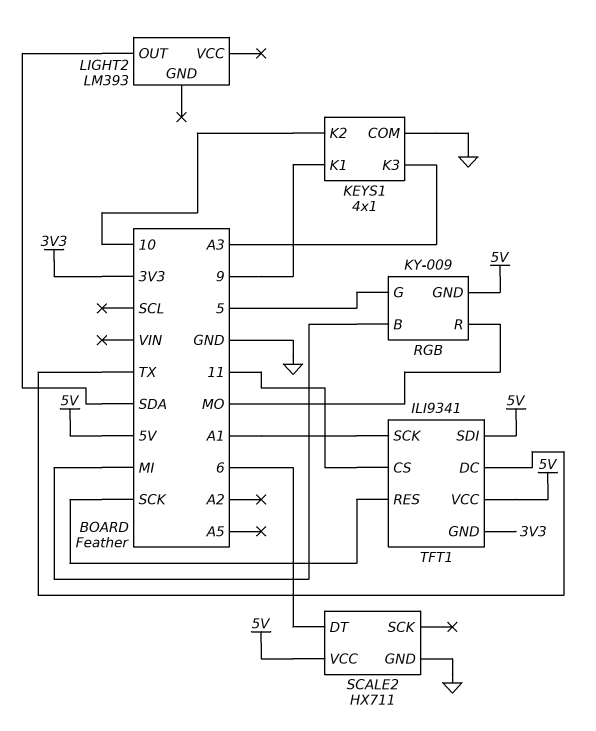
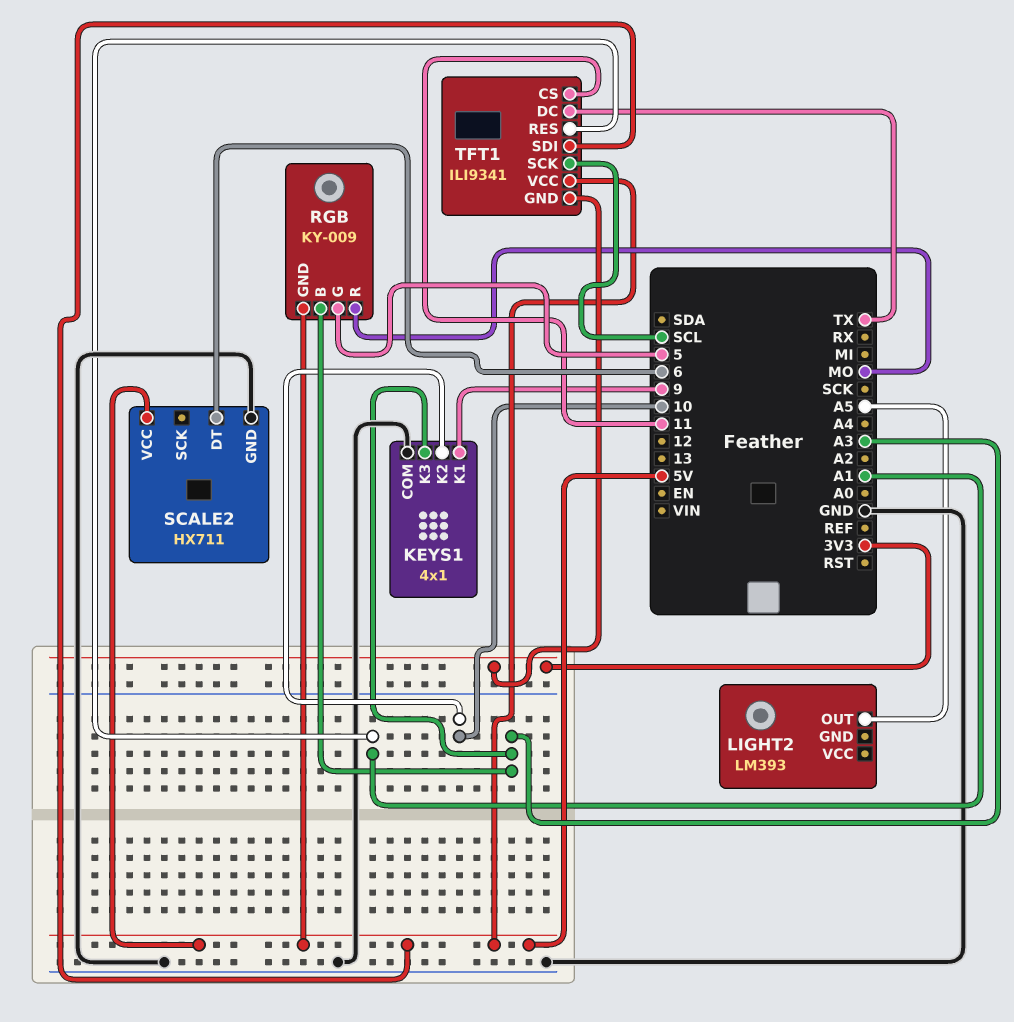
LIGHT2 pin OUT: SDA -> A5
RGB pin B: MI -> A3
TFT1 pin RES: SCK -> A1
TFT1 pin SCK: A1 -> SCL

